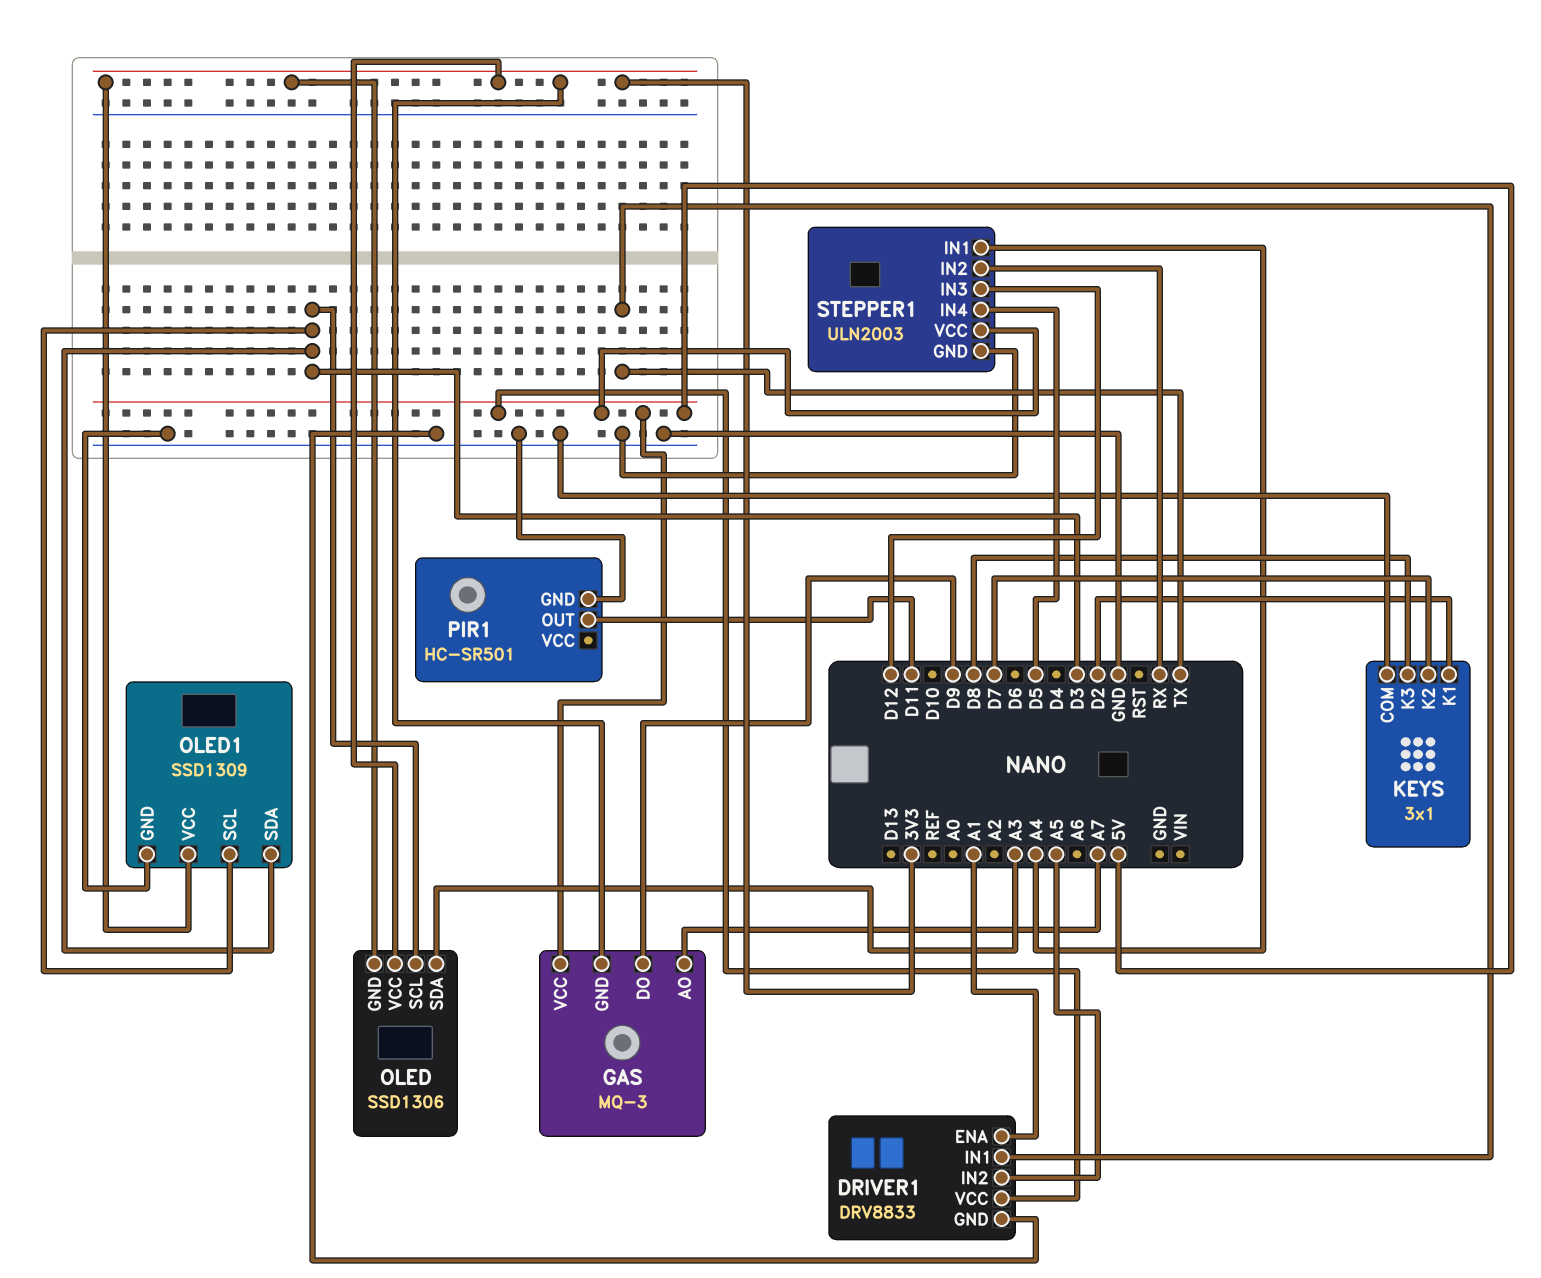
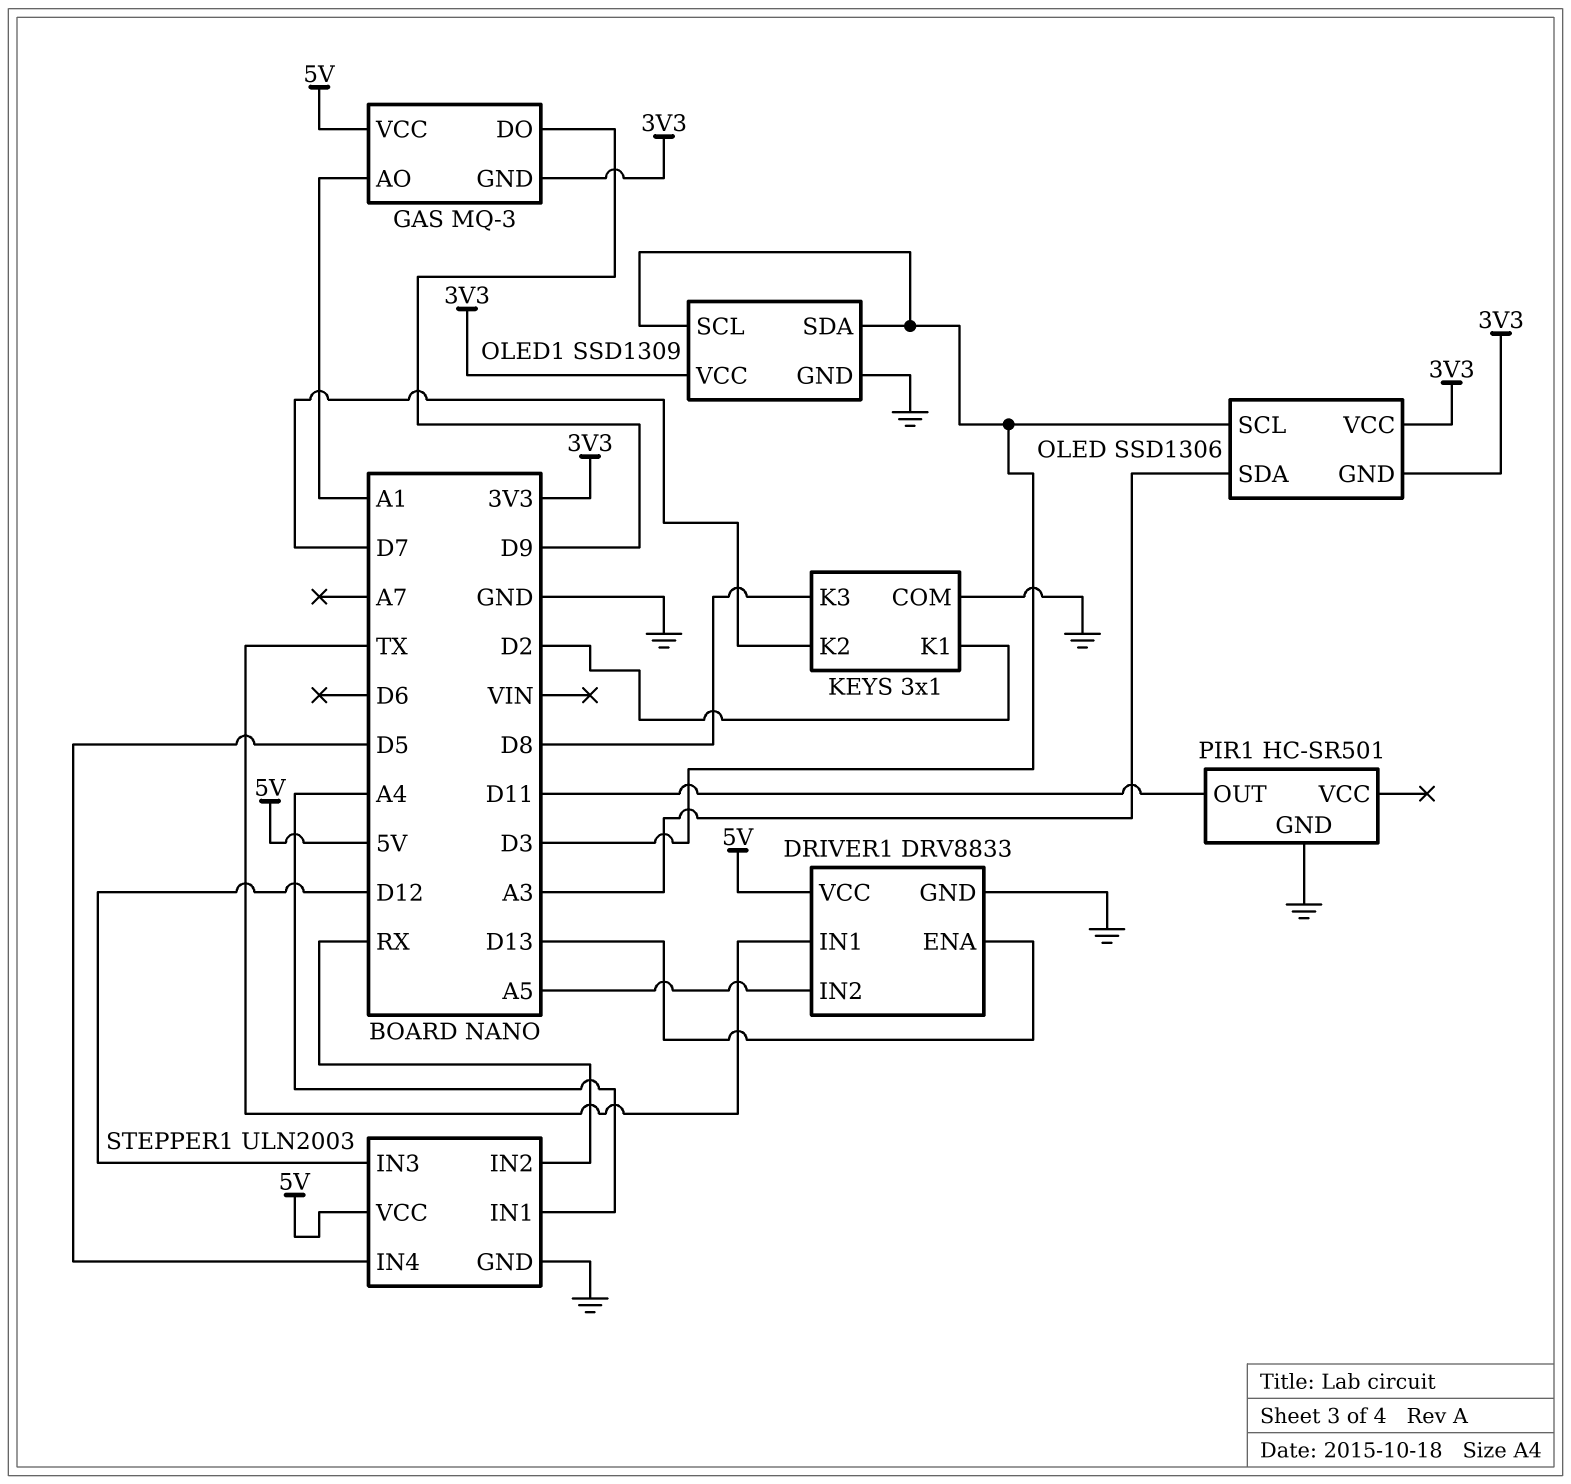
DRIVER1 pin ENA: A1 -> D13
GAS pin AO: A7 -> A1

